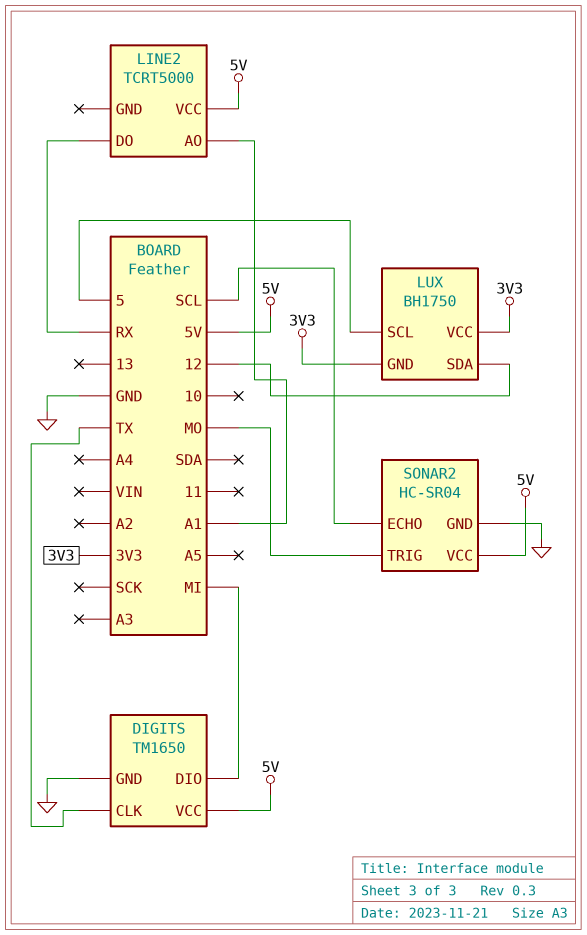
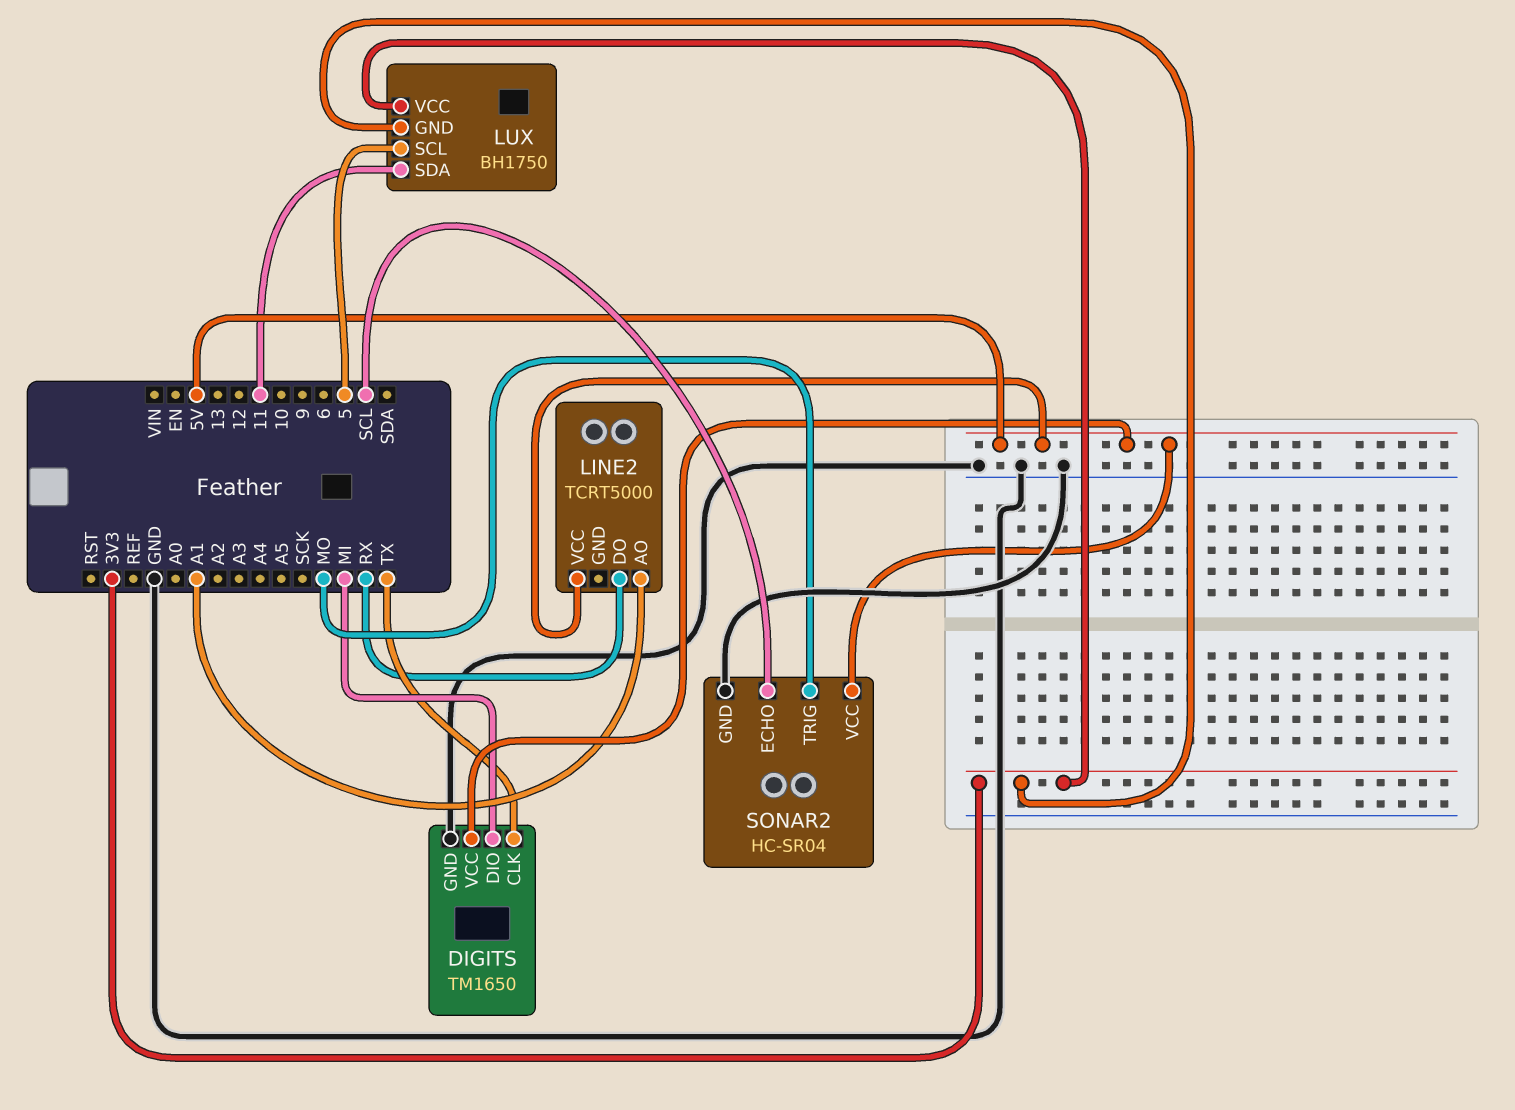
LUX pin SDA: 12 -> 11

